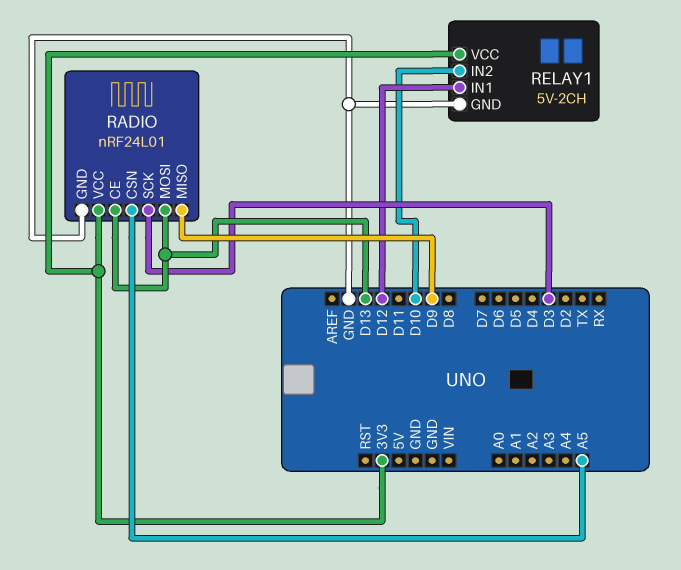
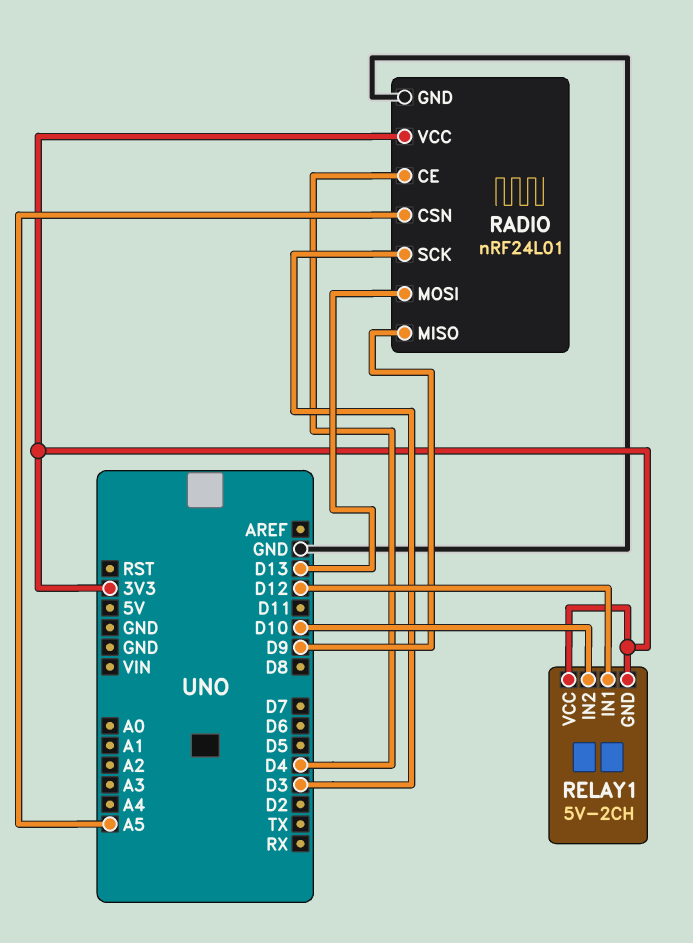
RADIO pin CE: D13 -> D4
RELAY1 pin GND: GND -> 3V3

